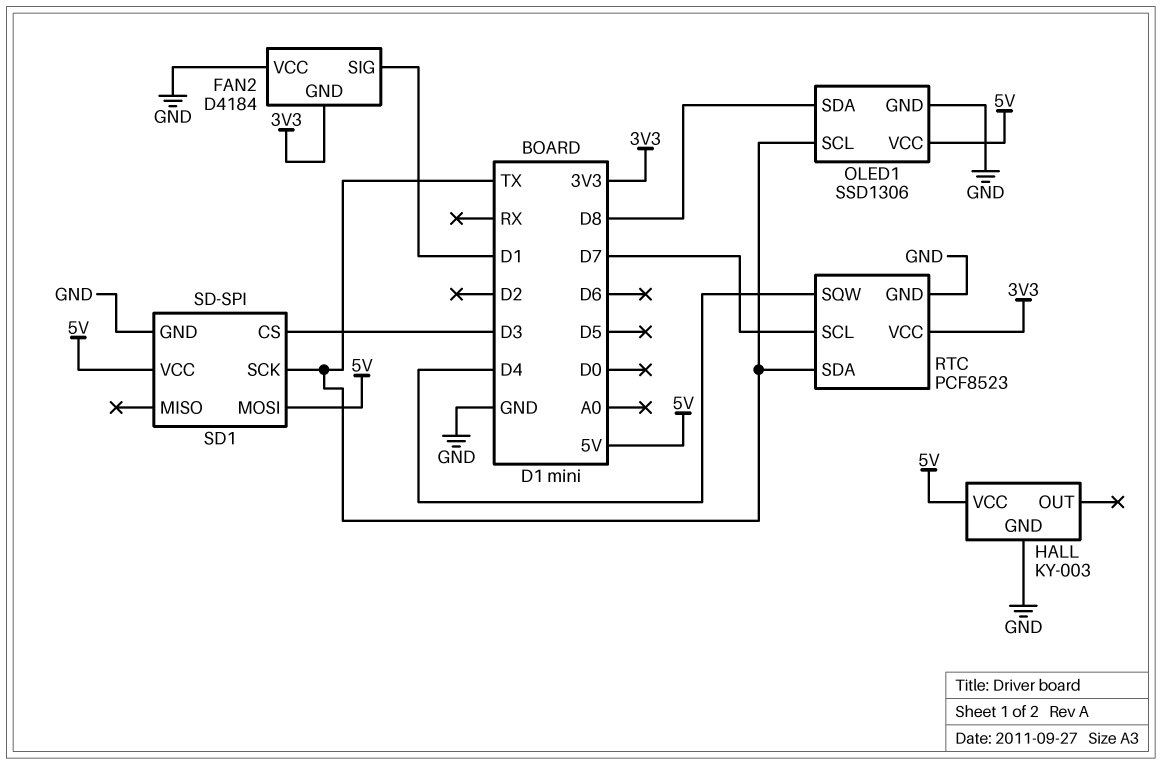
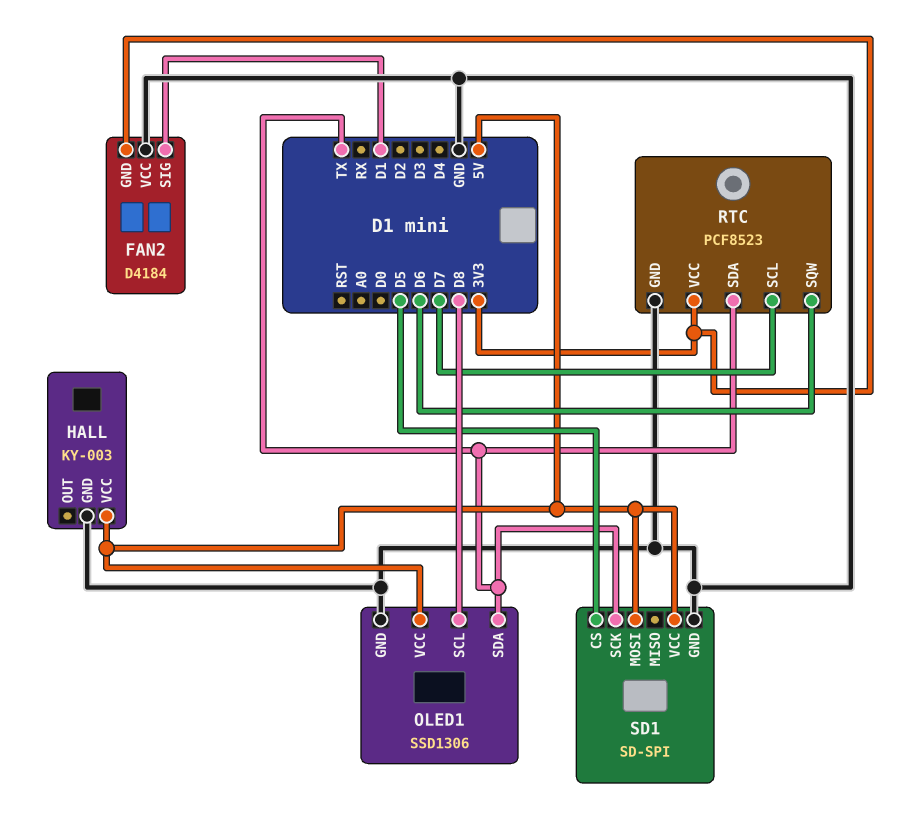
OLED1 pin SCL: TX -> D8
OLED1 pin SDA: D8 -> TX
RTC pin SQW: D4 -> D6
SD1 pin CS: D3 -> D5

